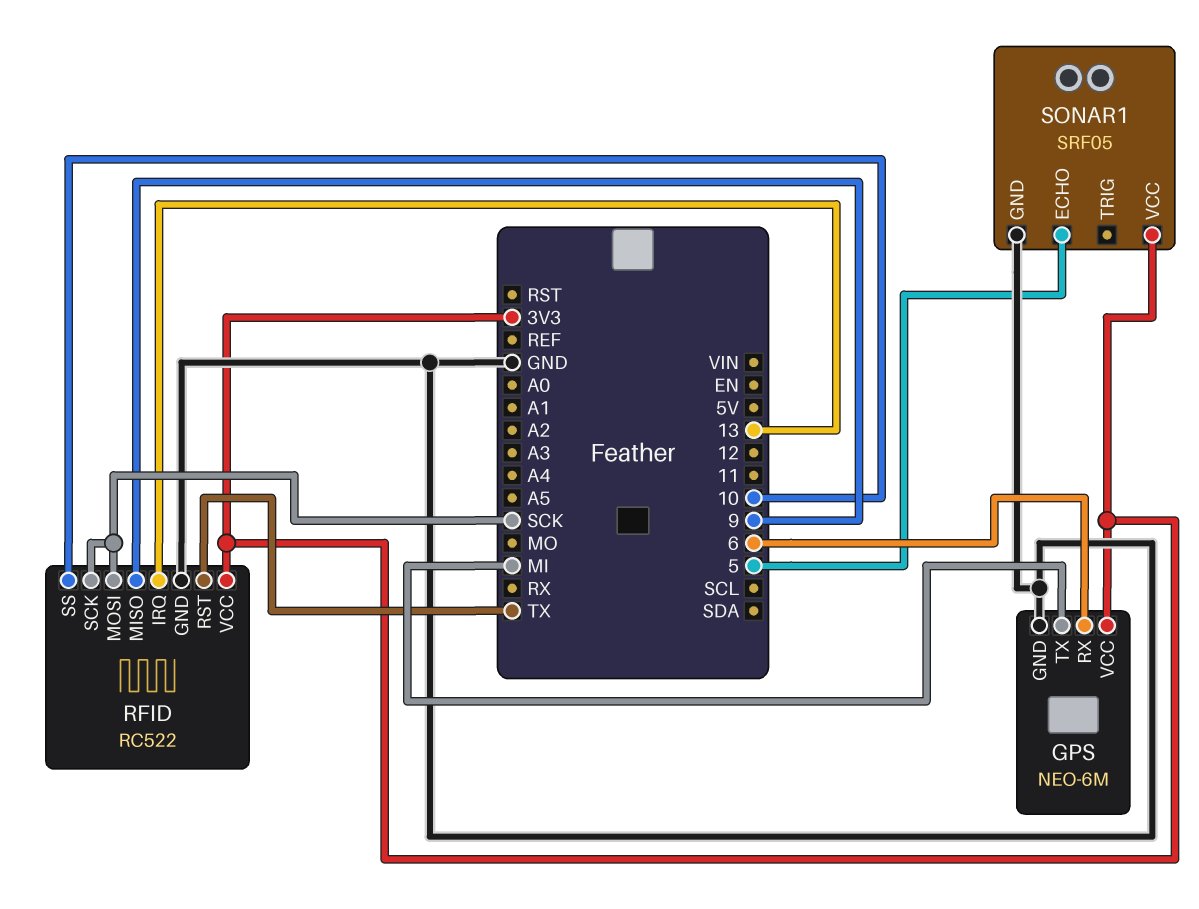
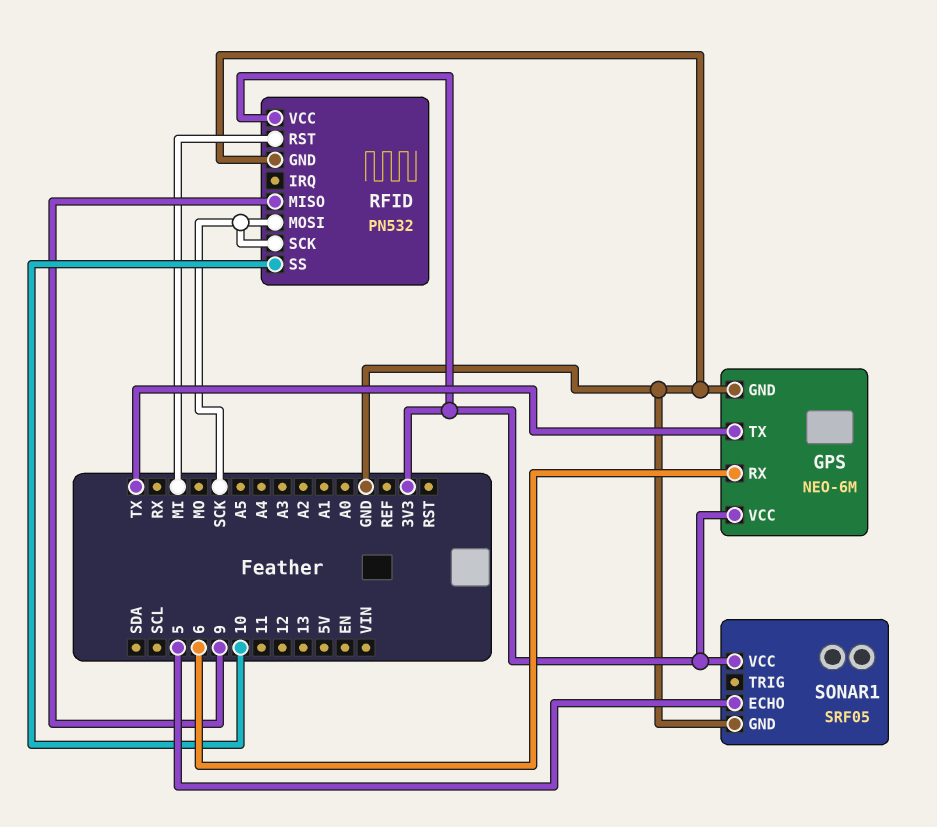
GPS pin TX: MI -> TX
RFID: RC522 -> PN532
RFID pin IRQ: 13 -> none
RFID pin RST: TX -> MI

